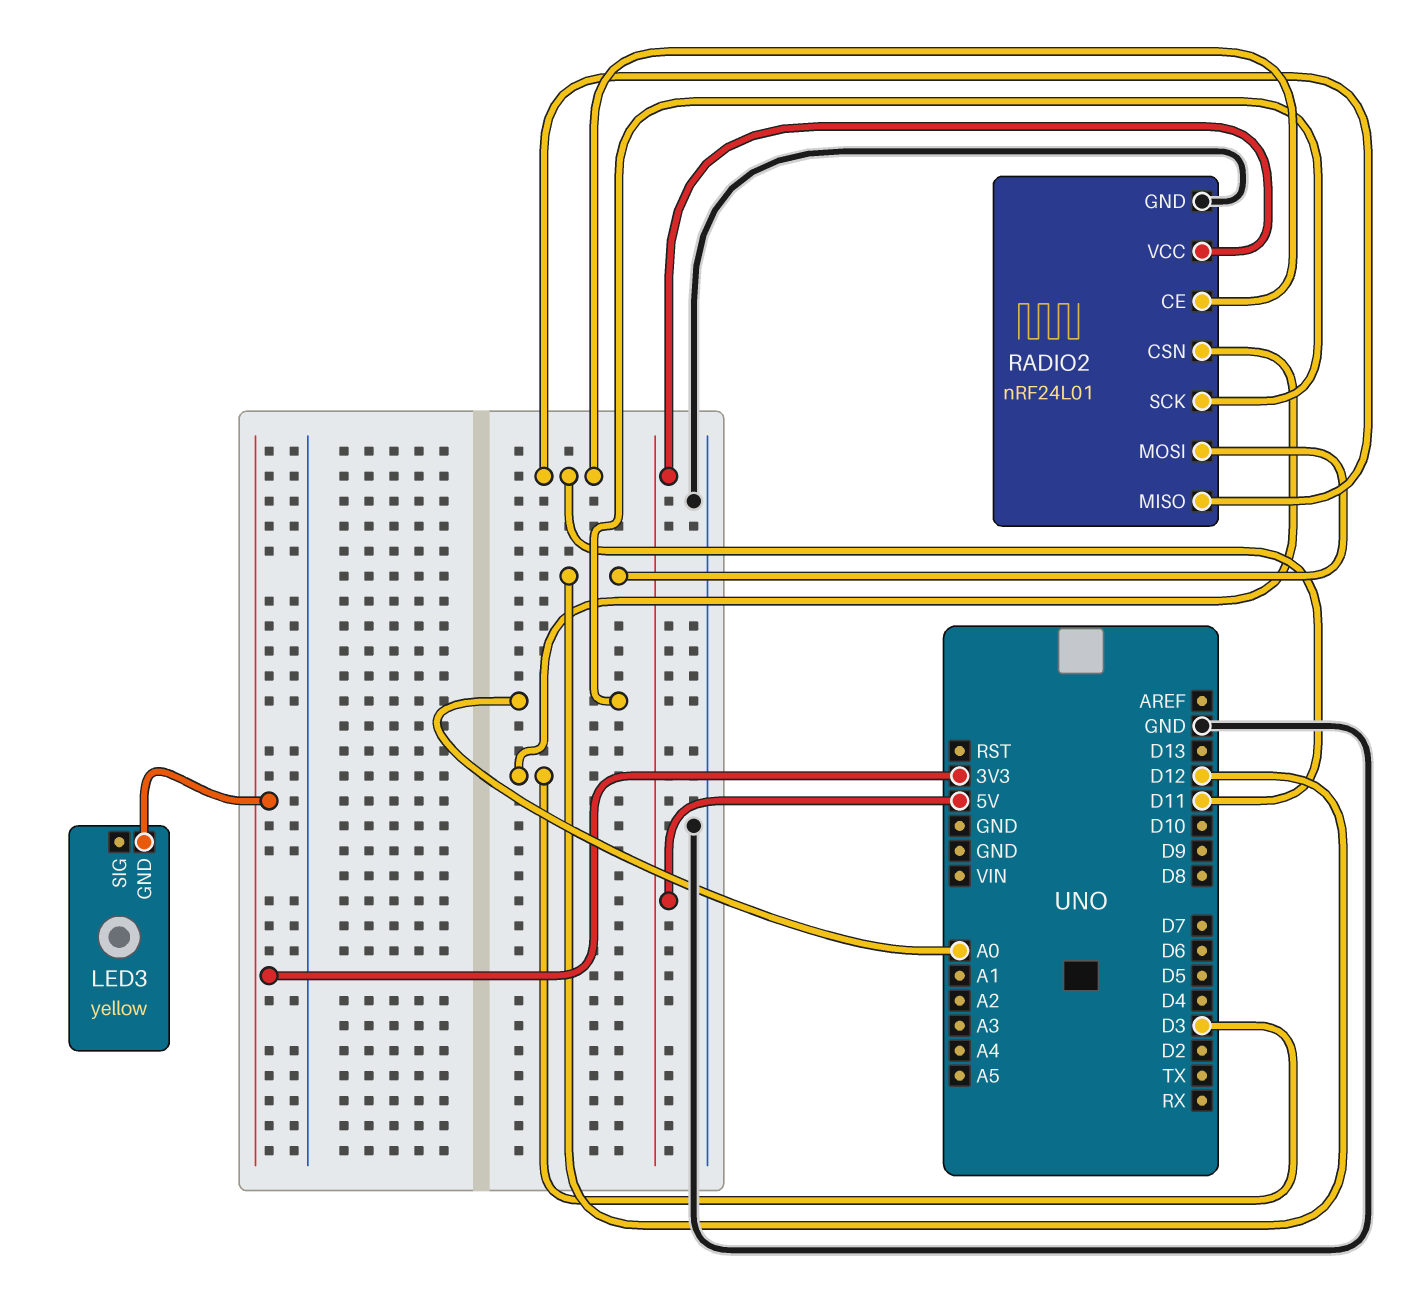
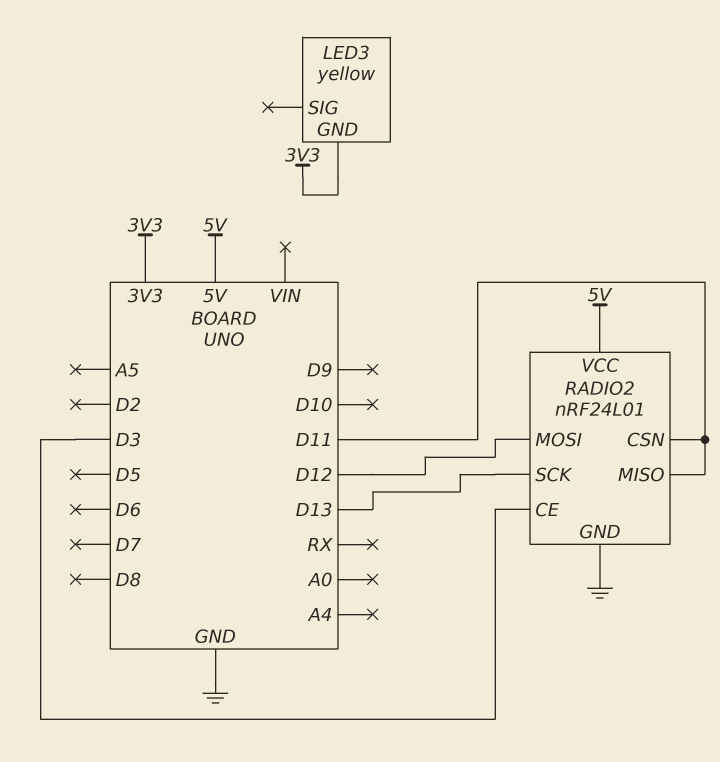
RADIO2 pin CE: D11 -> D3
RADIO2 pin CSN: D3 -> D11
RADIO2 pin SCK: A0 -> D13

